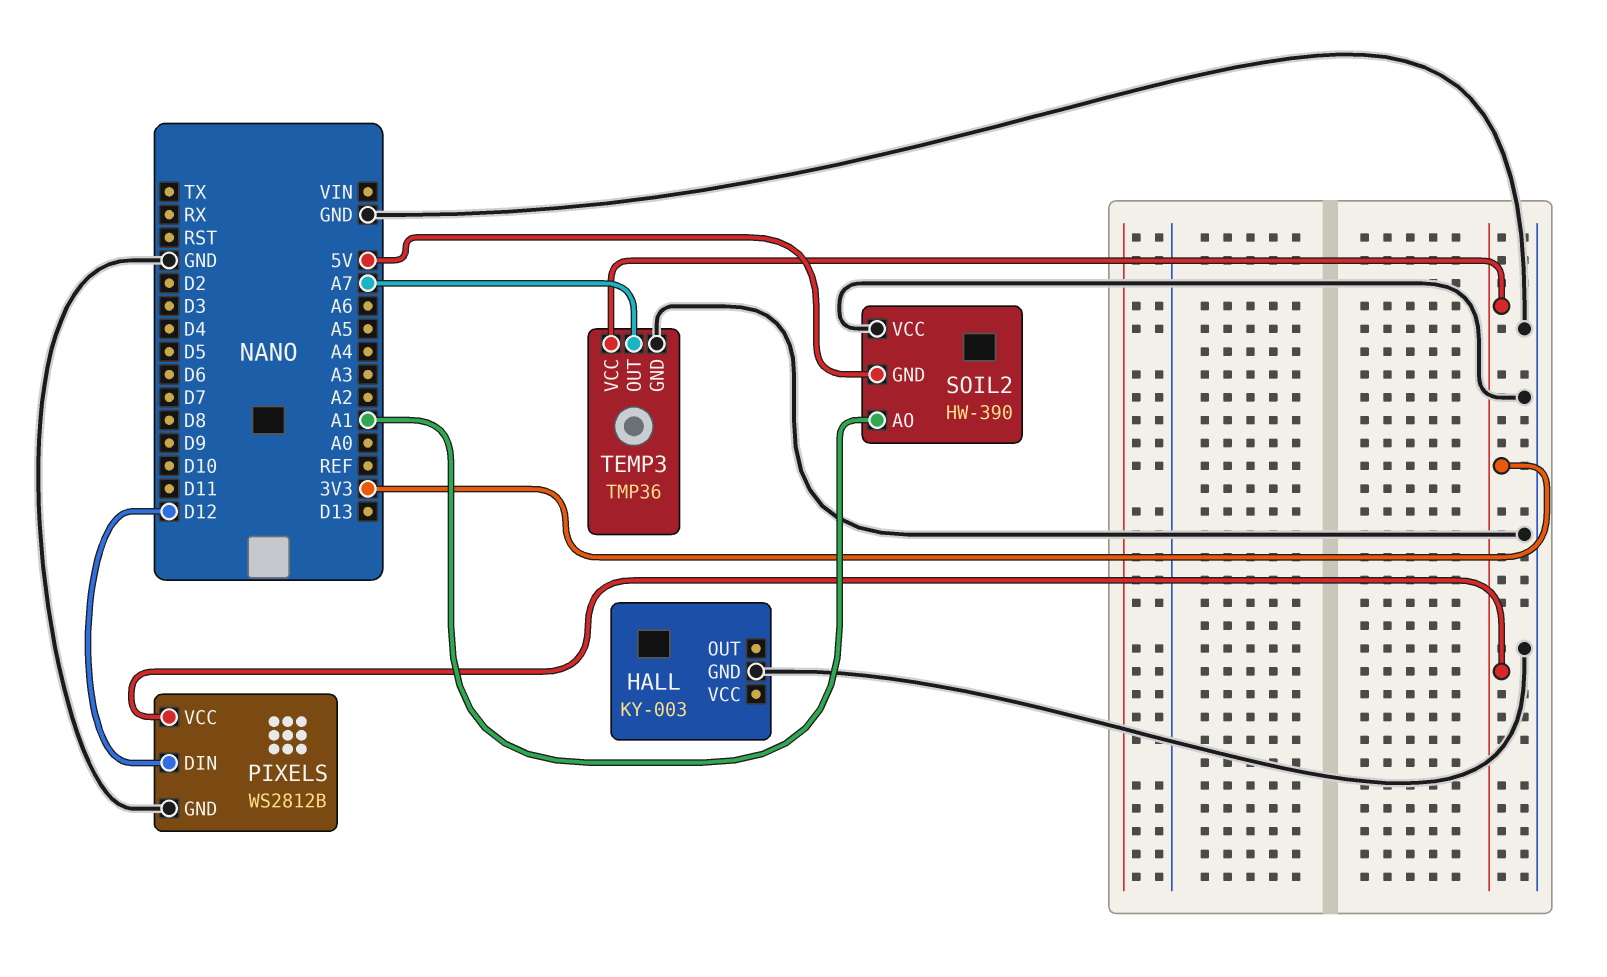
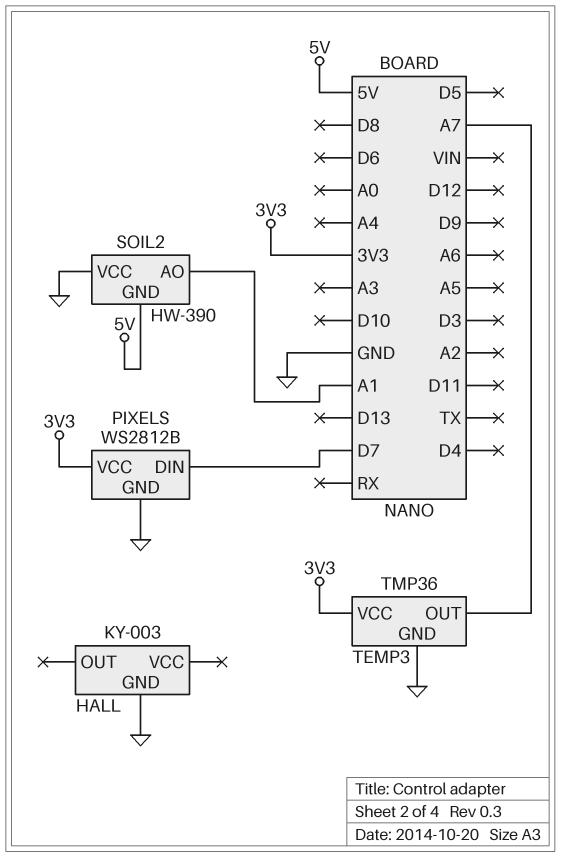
PIXELS pin DIN: D12 -> D7

